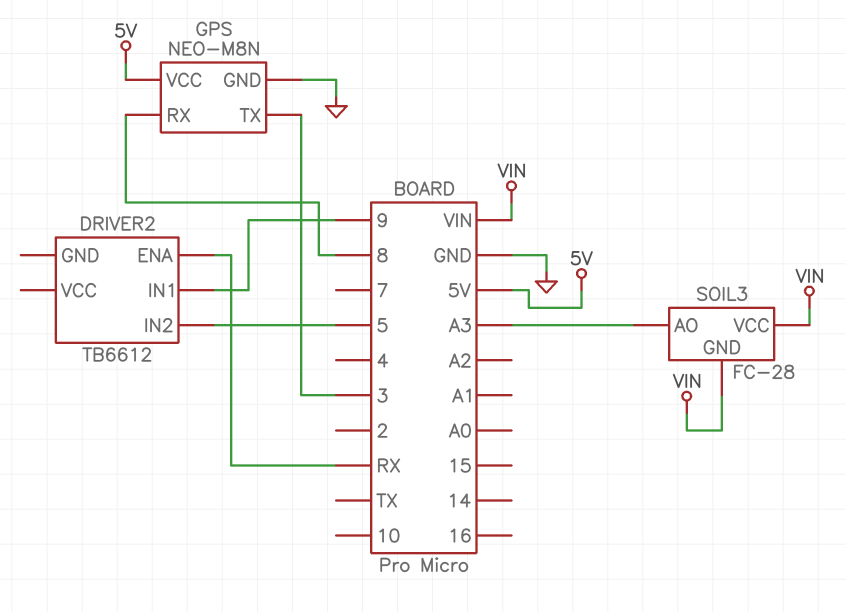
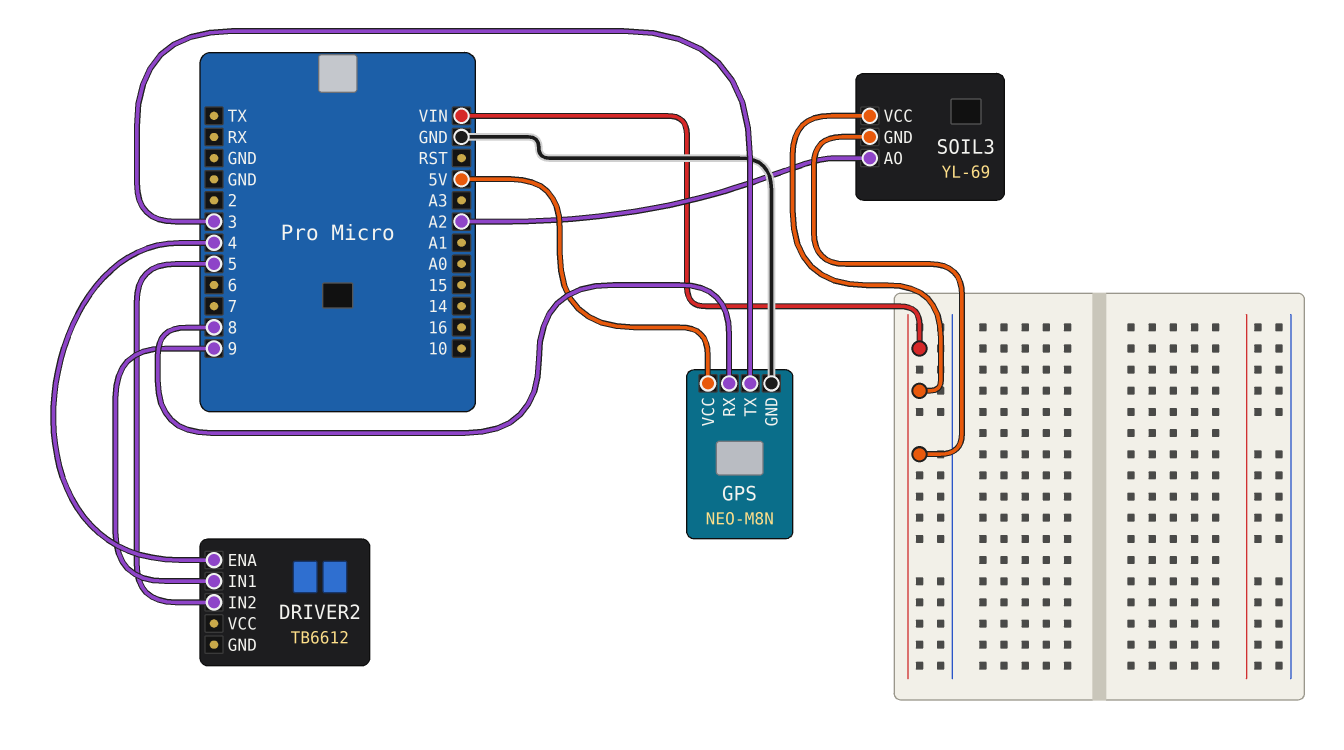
DRIVER2 pin ENA: RX -> 4
SOIL3: FC-28 -> YL-69
SOIL3 pin AO: A3 -> A2

